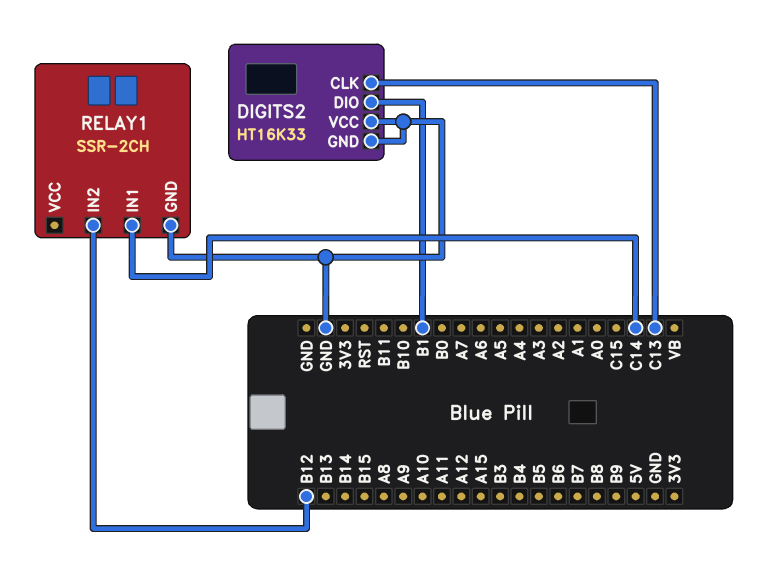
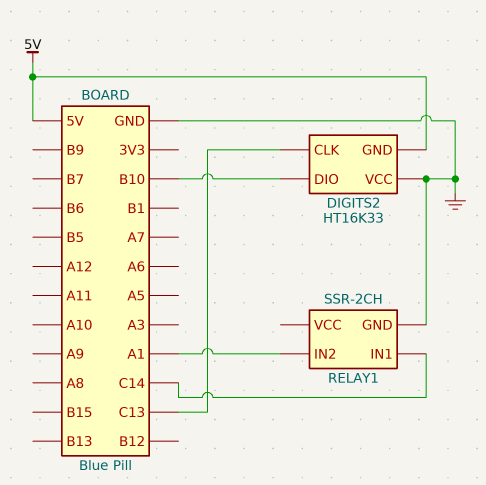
DIGITS2 pin DIO: B1 -> B10
DIGITS2 pin GND: GND -> 5V
RELAY1 pin IN2: B12 -> A1

